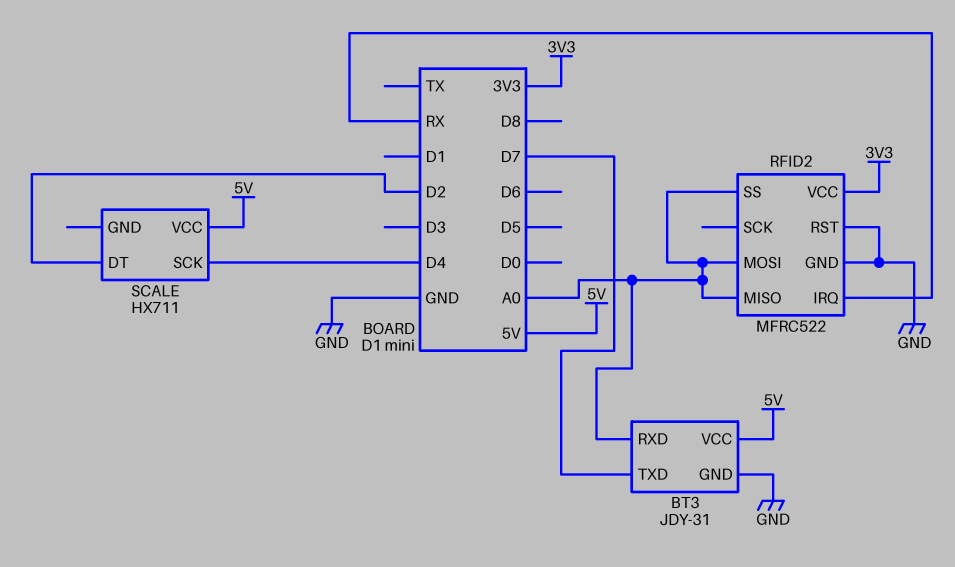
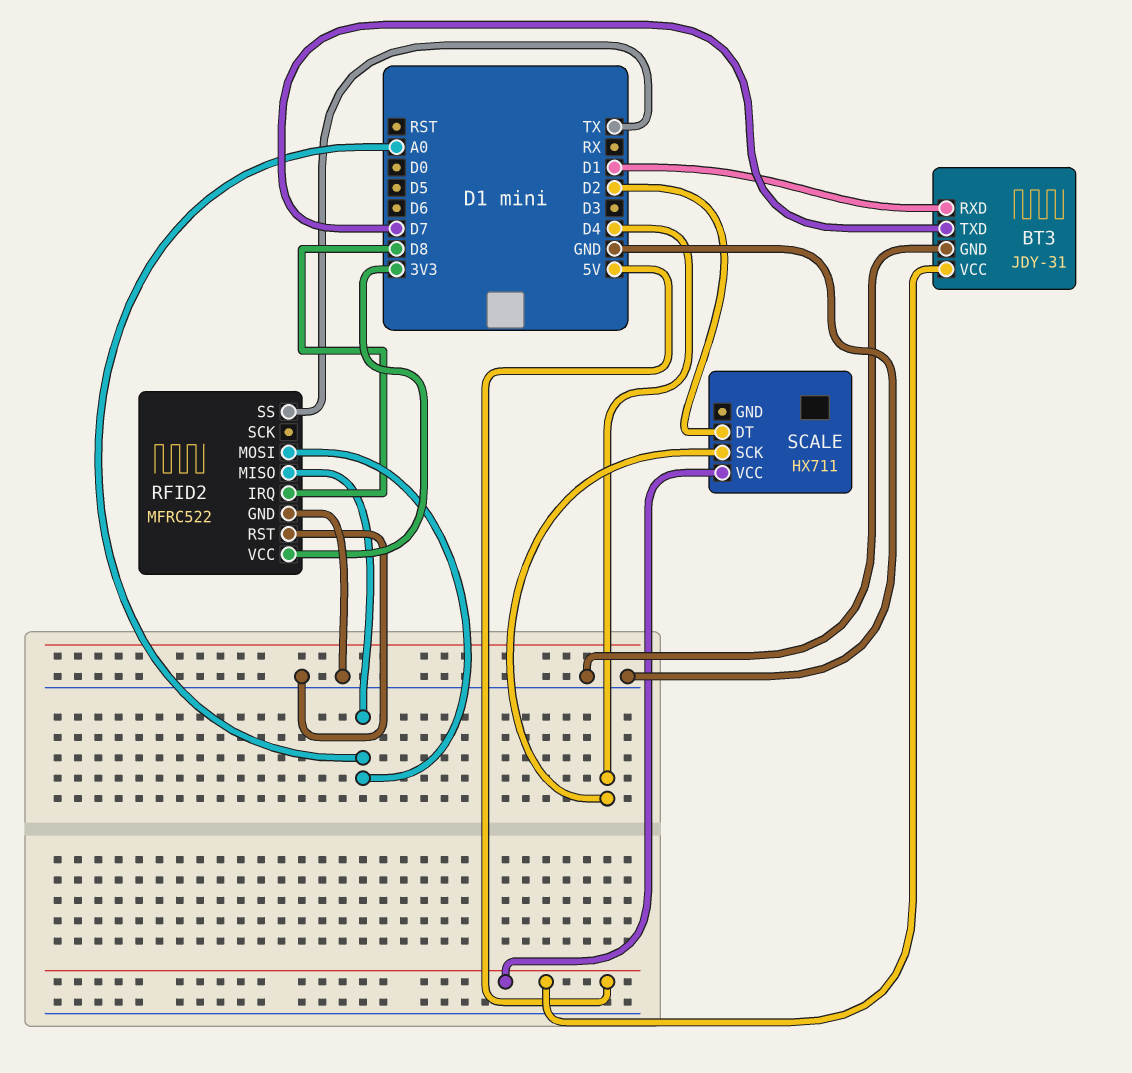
BT3 pin RXD: A0 -> D1
RFID2 pin IRQ: RX -> D8
RFID2 pin SS: A0 -> TX

